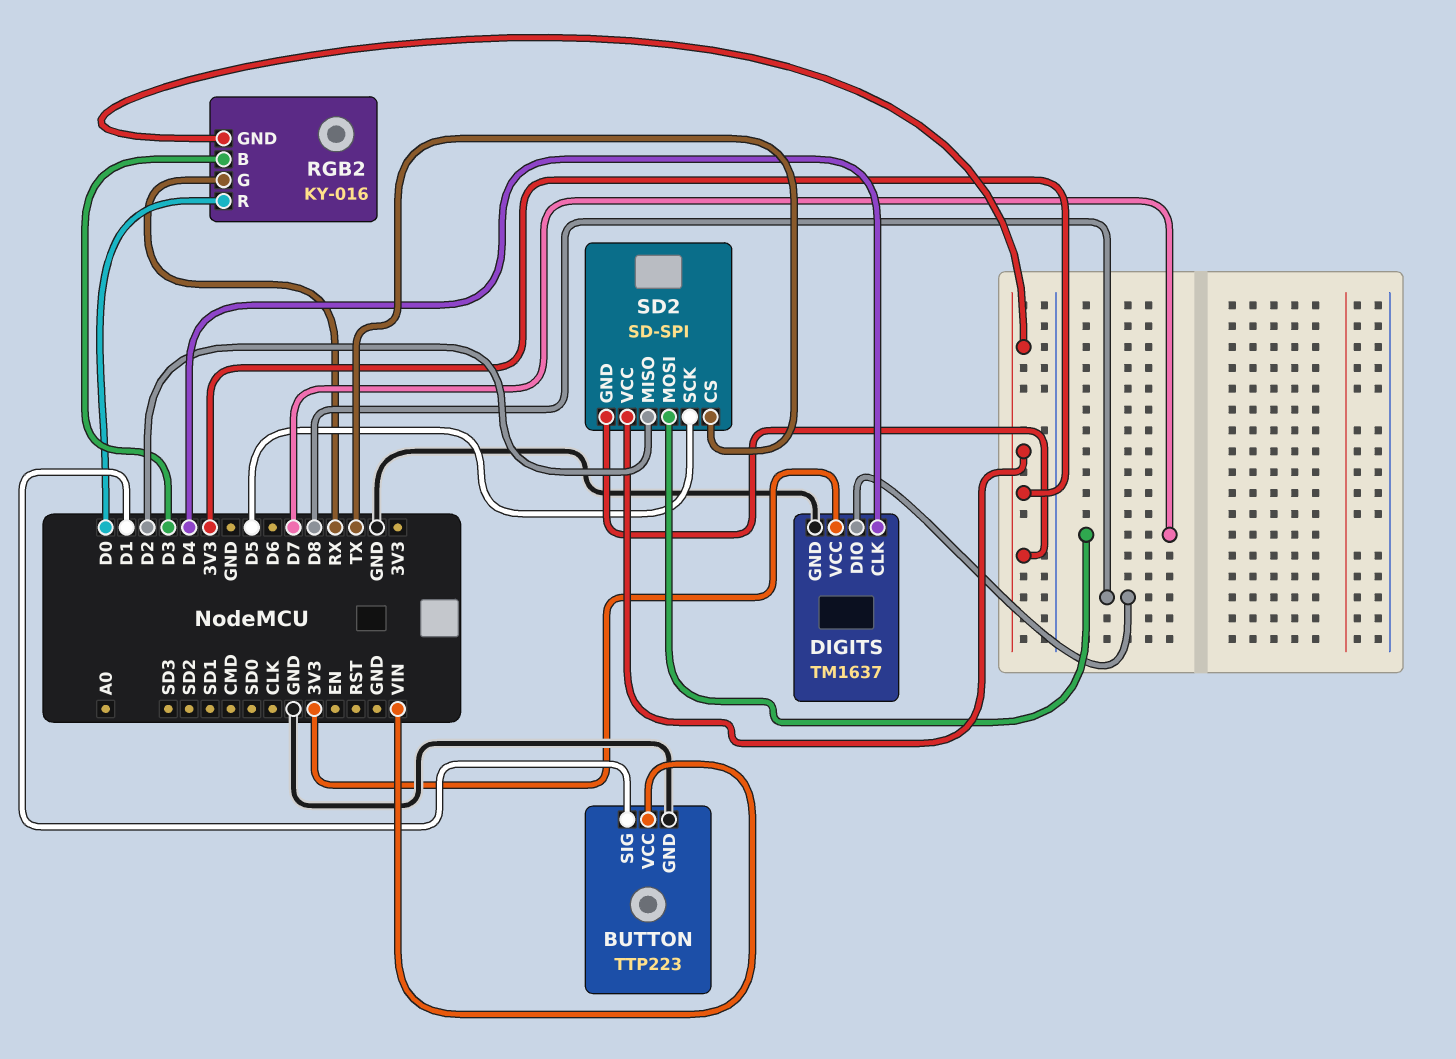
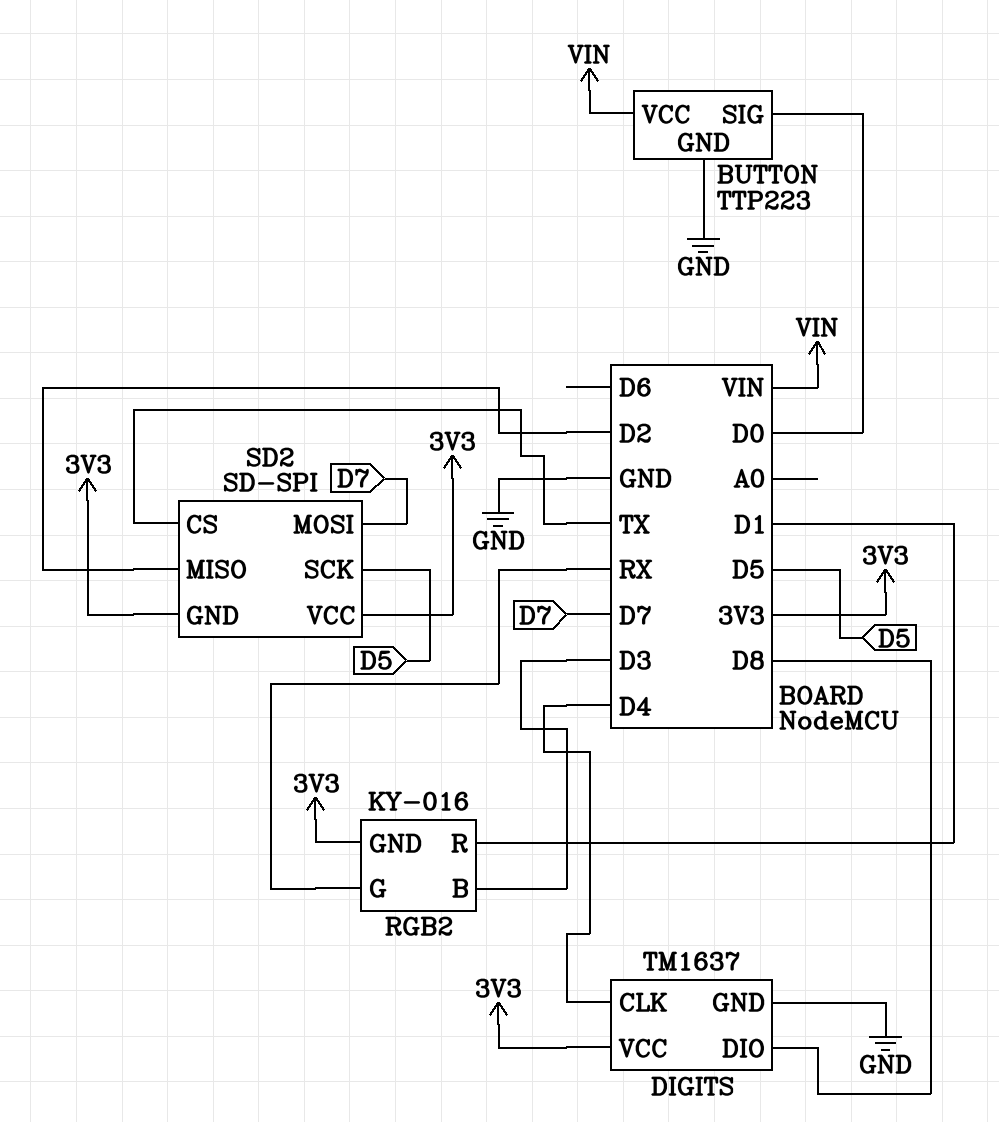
BUTTON pin SIG: D1 -> D0
RGB2 pin R: D0 -> D1

